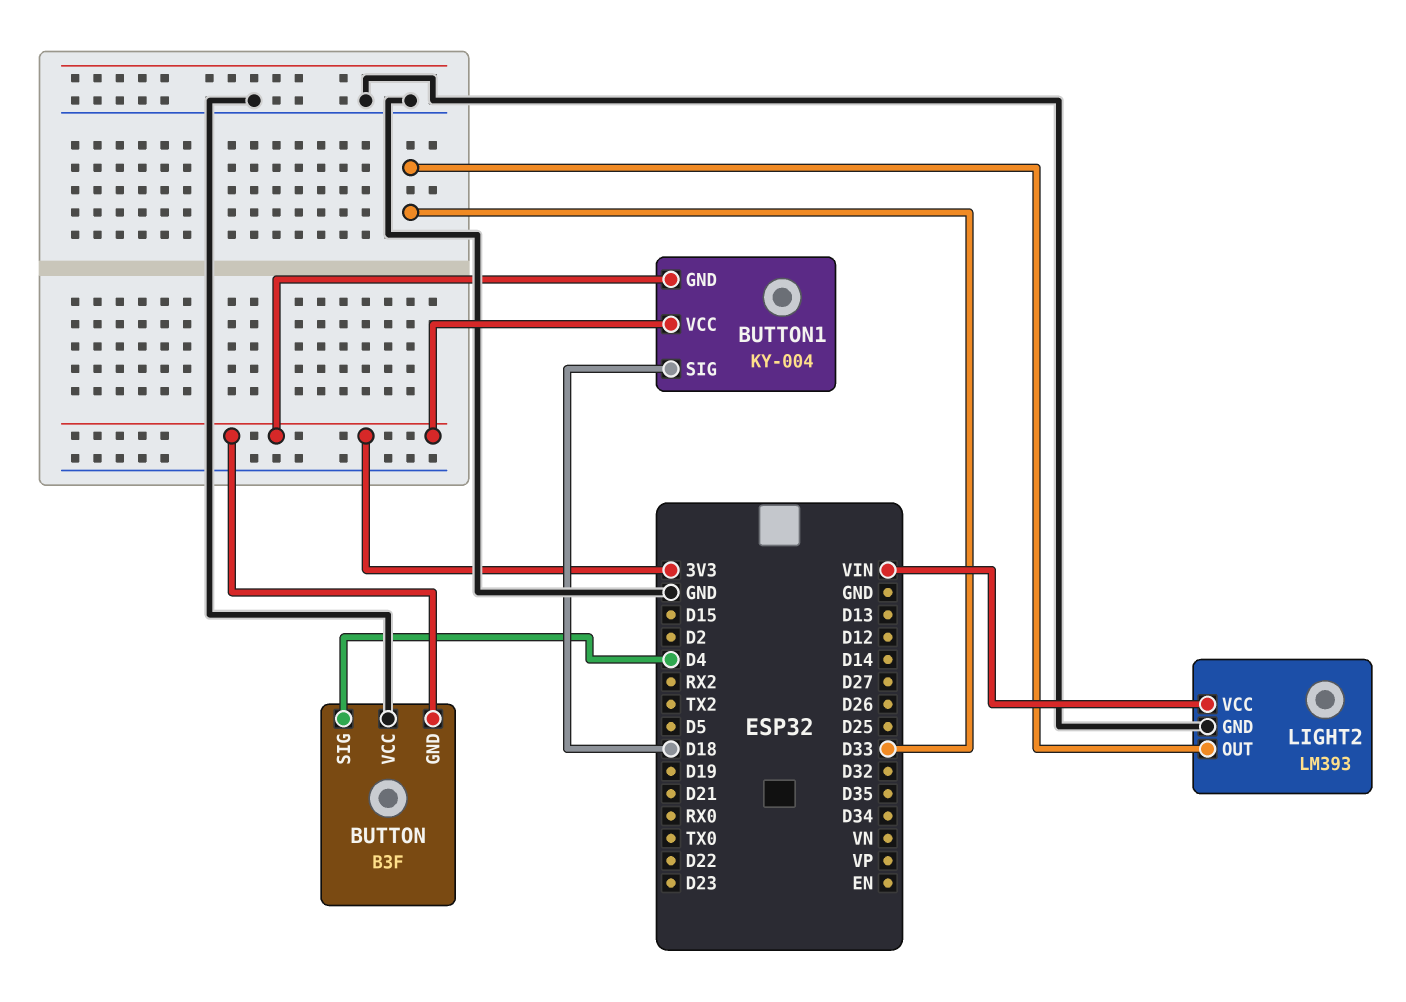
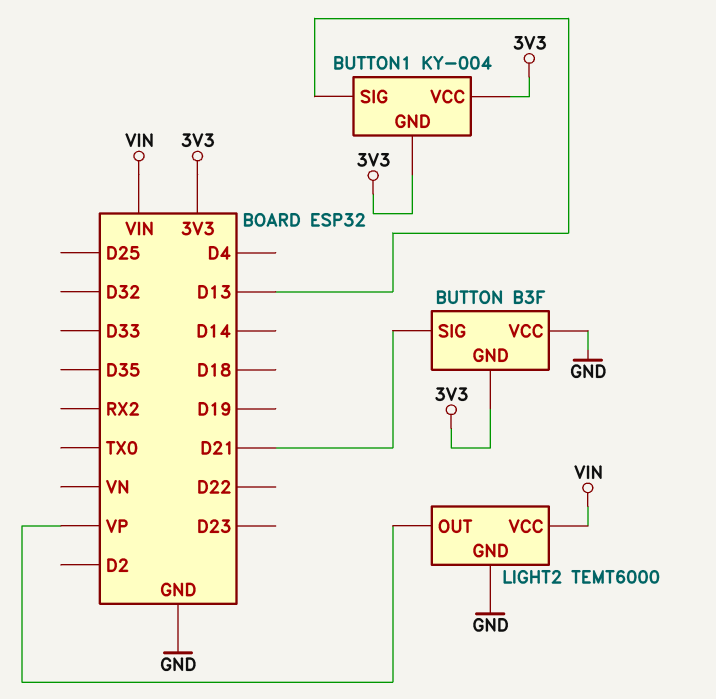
BUTTON pin SIG: D4 -> D21
BUTTON1 pin SIG: D18 -> D13
LIGHT2: LM393 -> TEMT6000
LIGHT2 pin OUT: D33 -> VP

